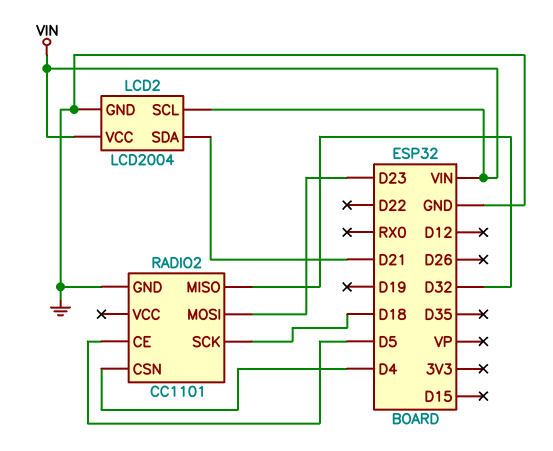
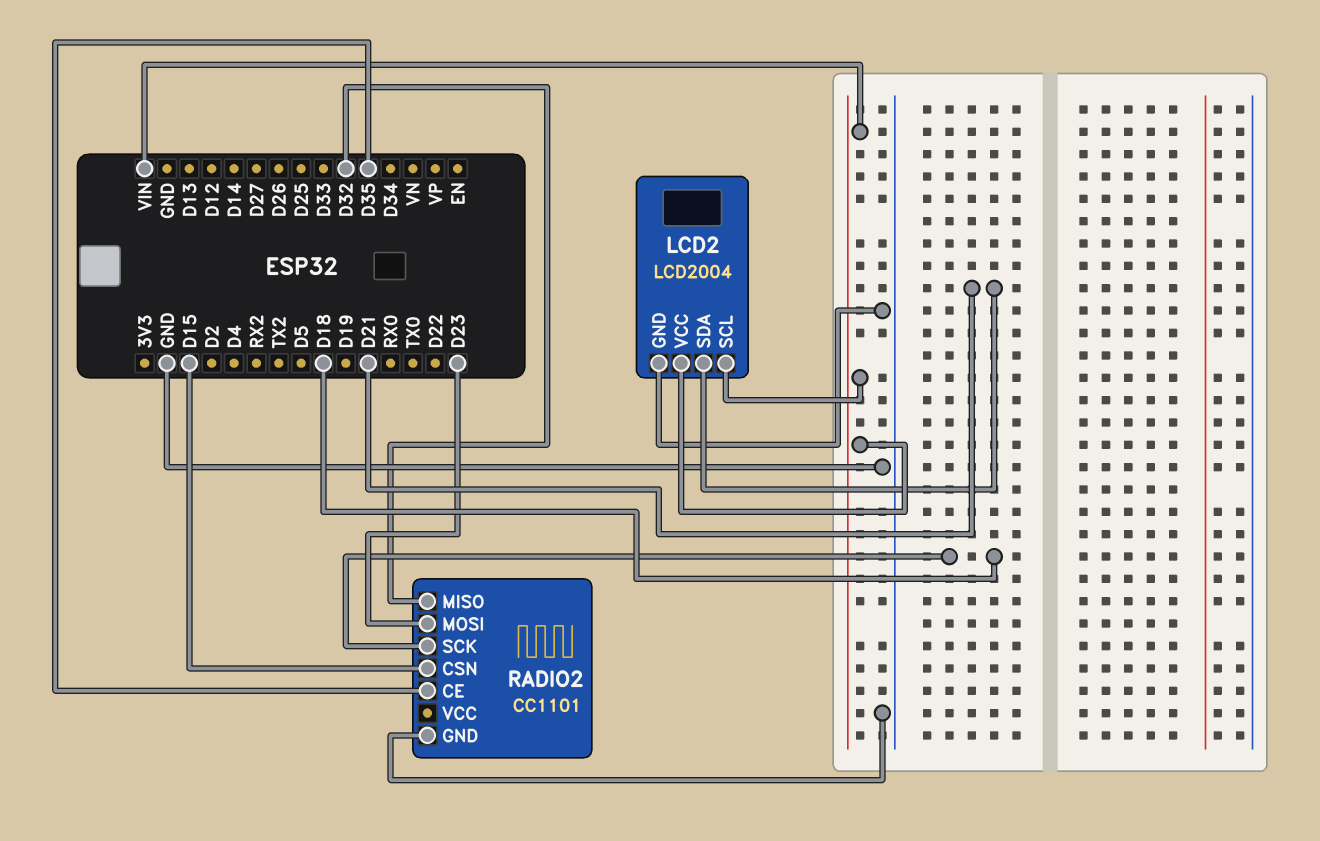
RADIO2 pin CE: D5 -> D35
RADIO2 pin CSN: D4 -> D15

